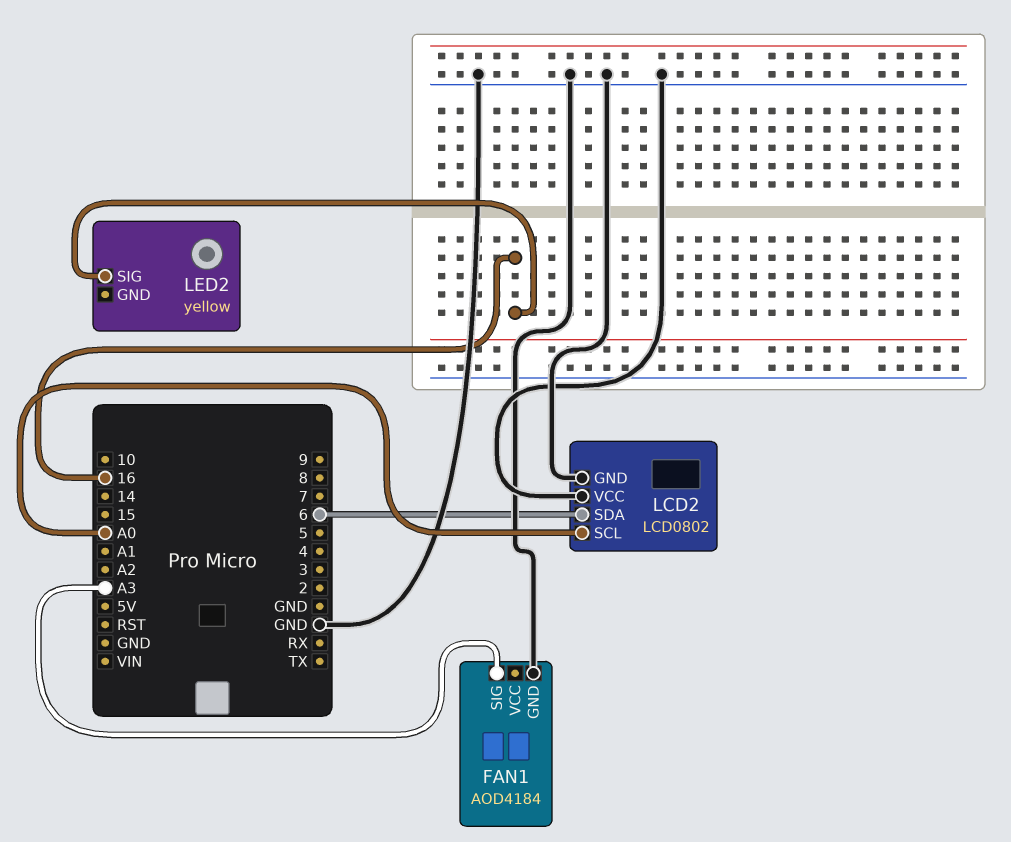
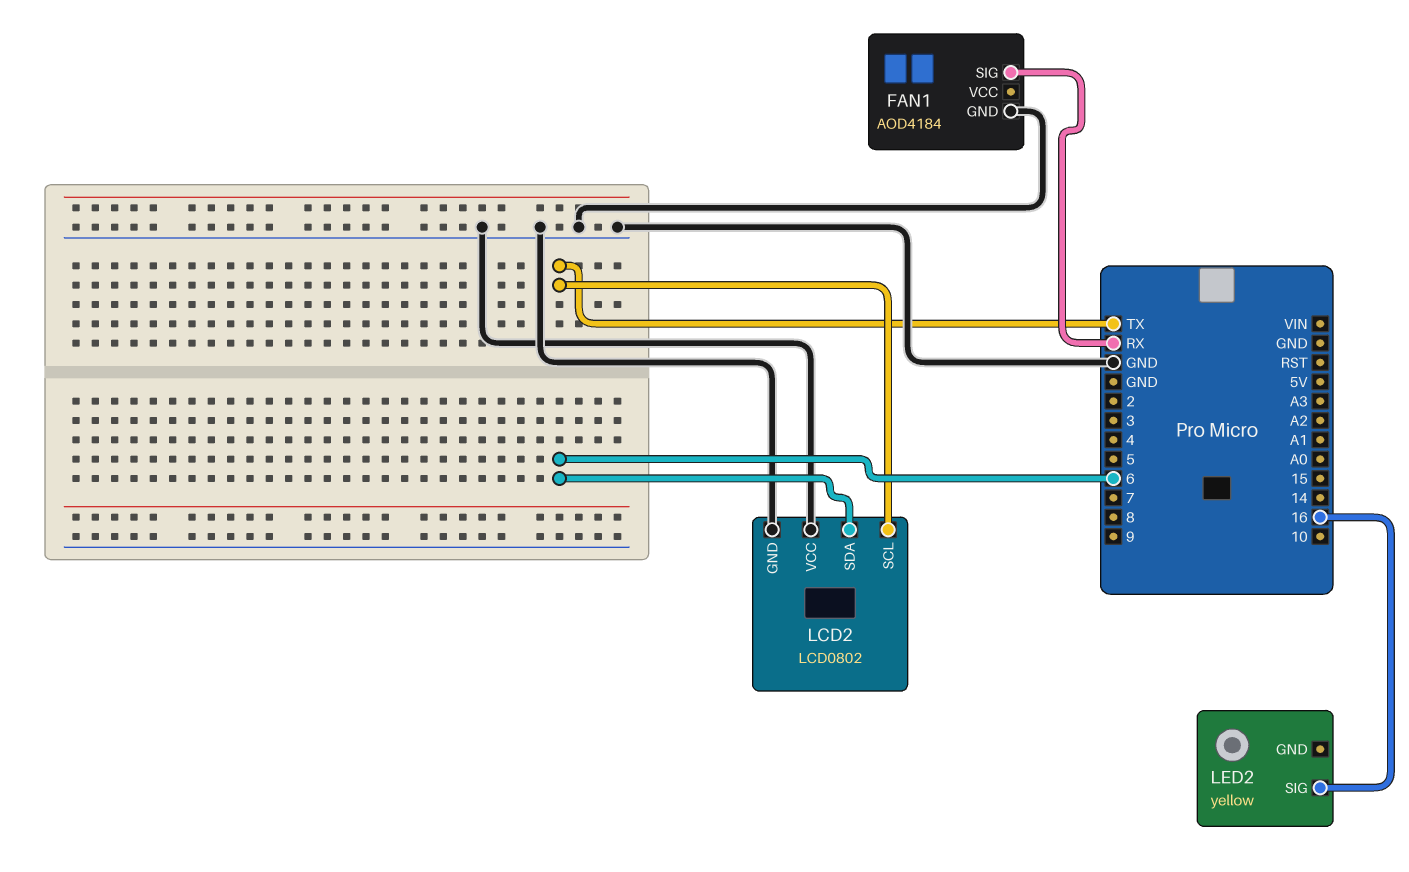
FAN1 pin SIG: A3 -> RX
LCD2 pin SCL: A0 -> TX

